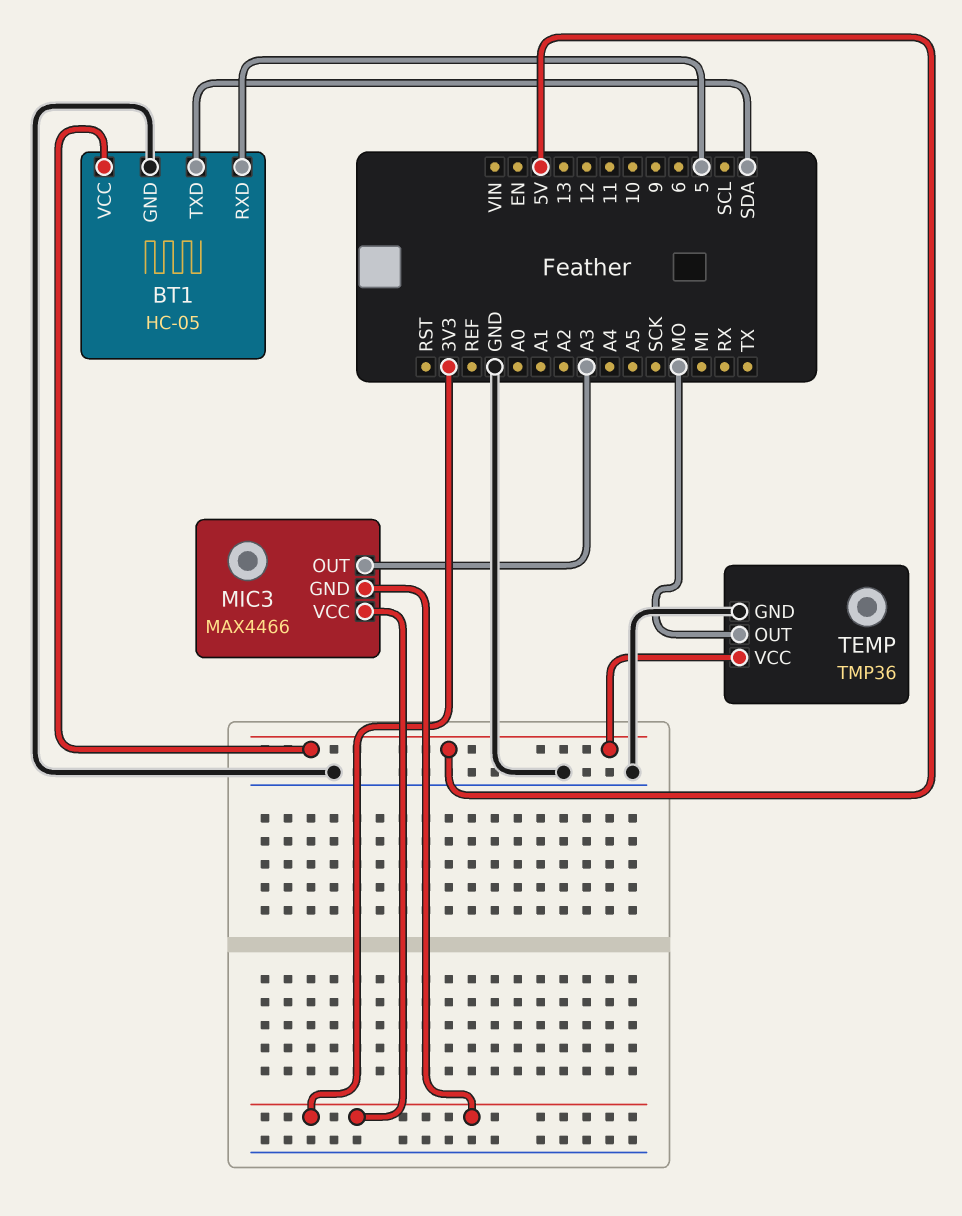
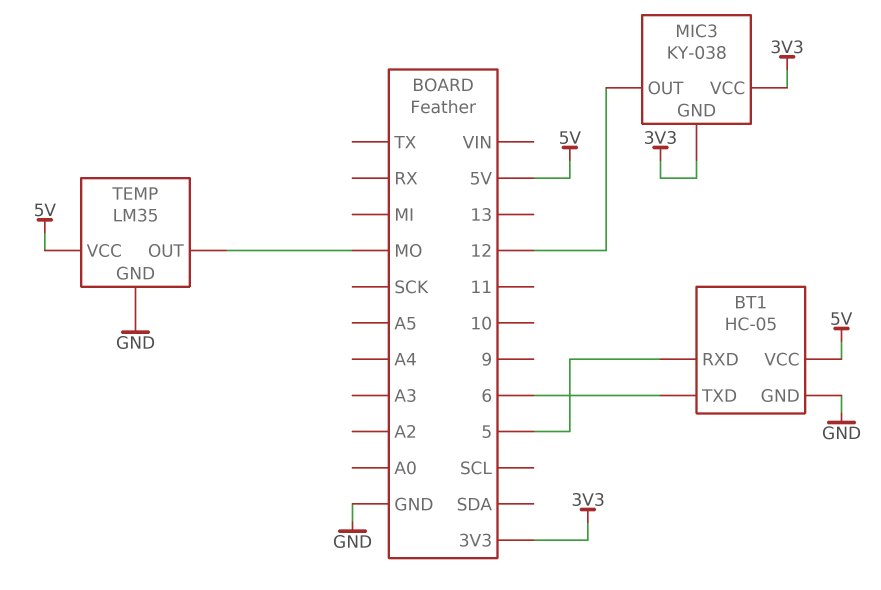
BT1 pin TXD: SDA -> 6
MIC3: MAX4466 -> KY-038
MIC3 pin OUT: A3 -> 12
TEMP: TMP36 -> LM35

